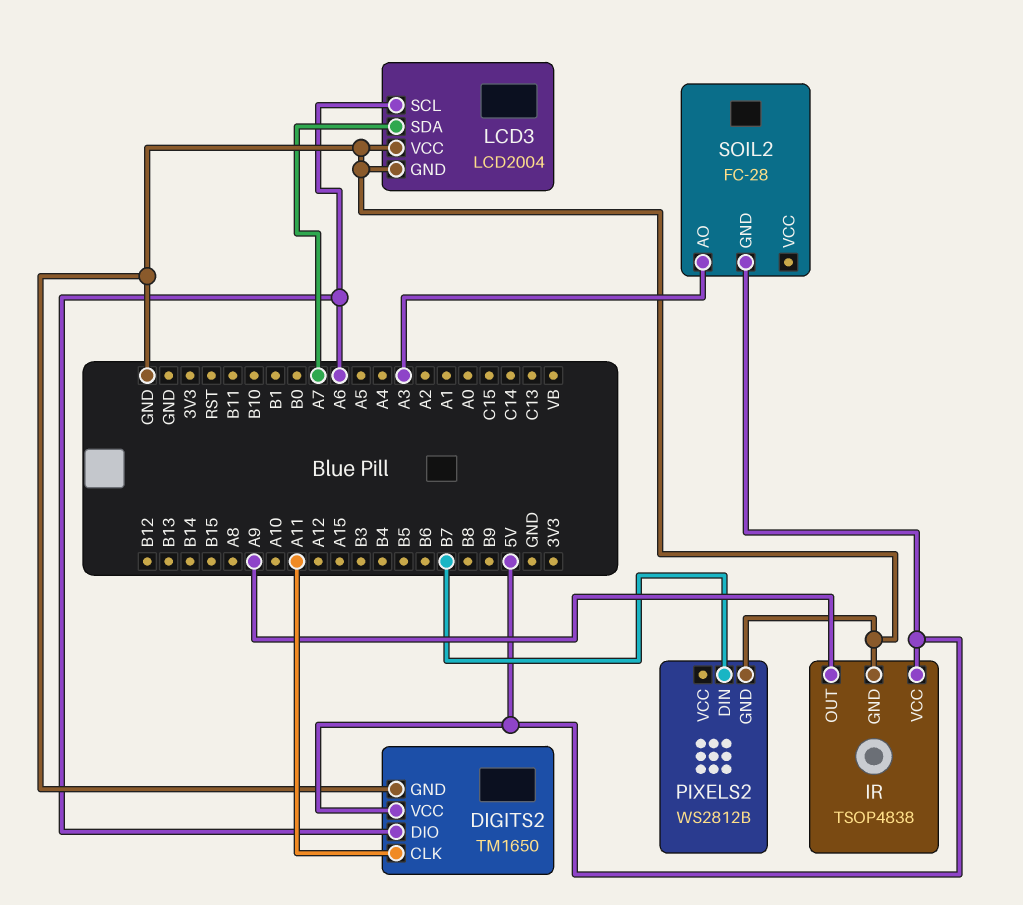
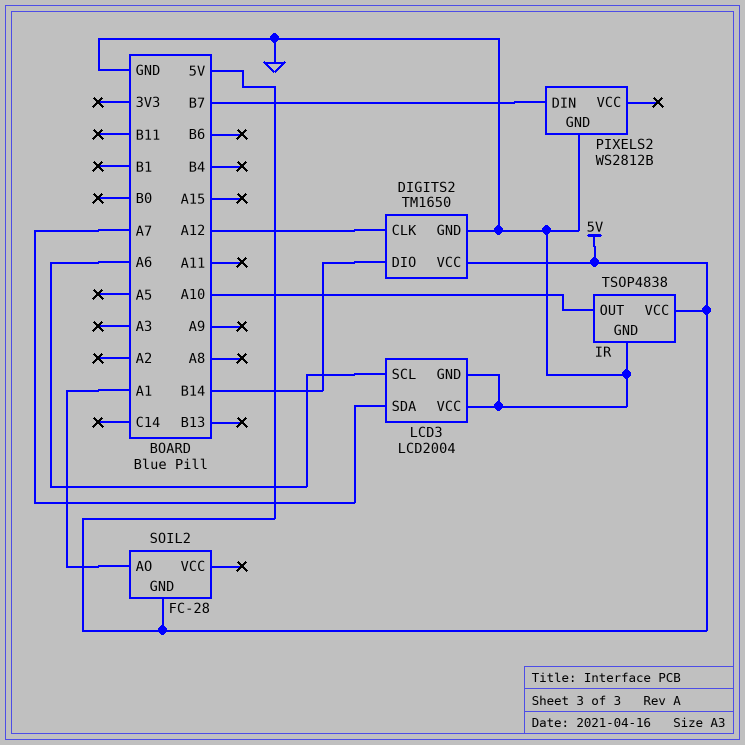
DIGITS2 pin CLK: A11 -> A12
DIGITS2 pin DIO: A6 -> B14
IR pin OUT: A9 -> A10
SOIL2 pin AO: A3 -> A1

